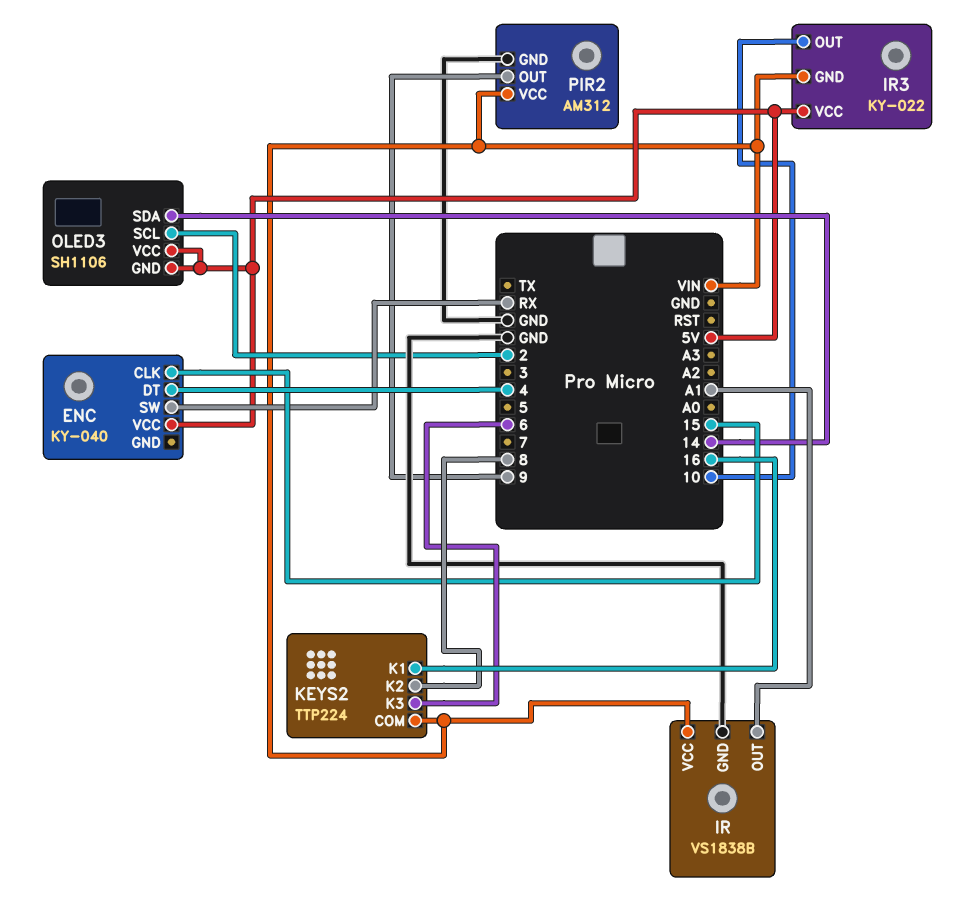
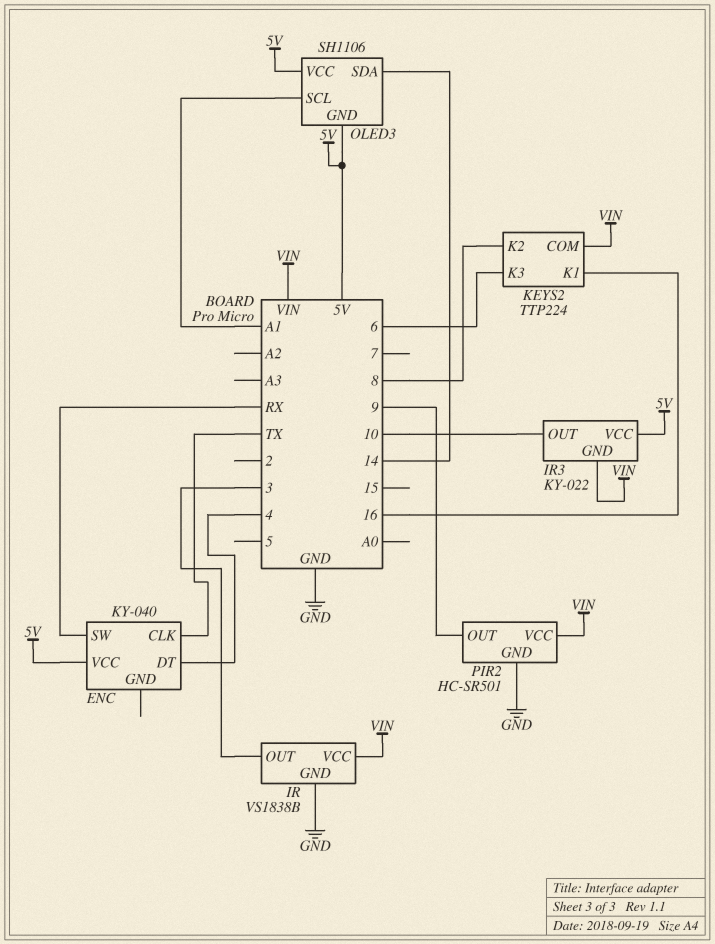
ENC pin CLK: 15 -> TX
IR pin OUT: A1 -> 3
OLED3 pin SCL: 2 -> A1
PIR2: AM312 -> HC-SR501

